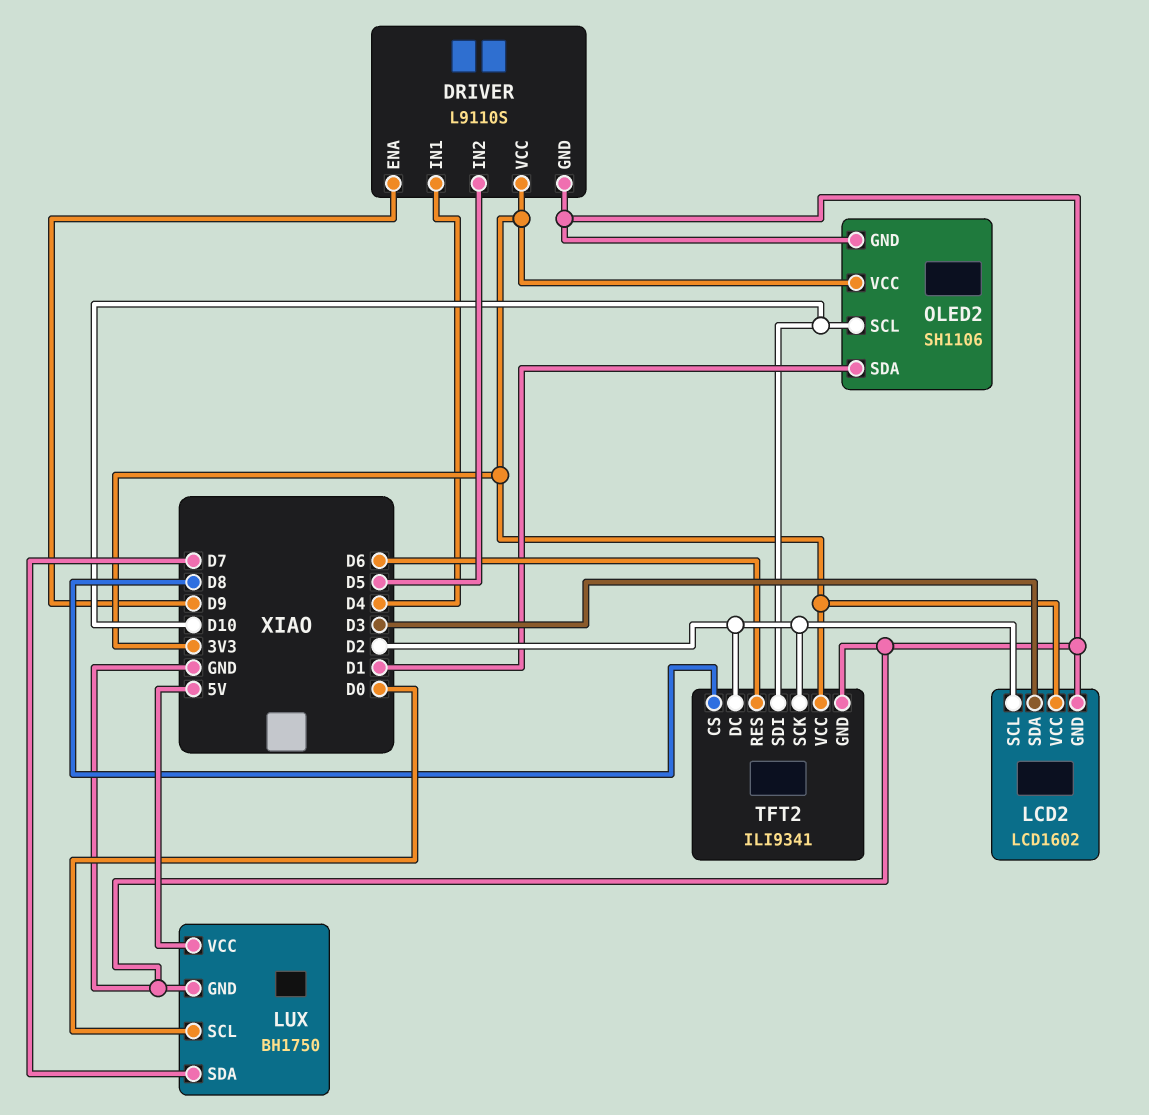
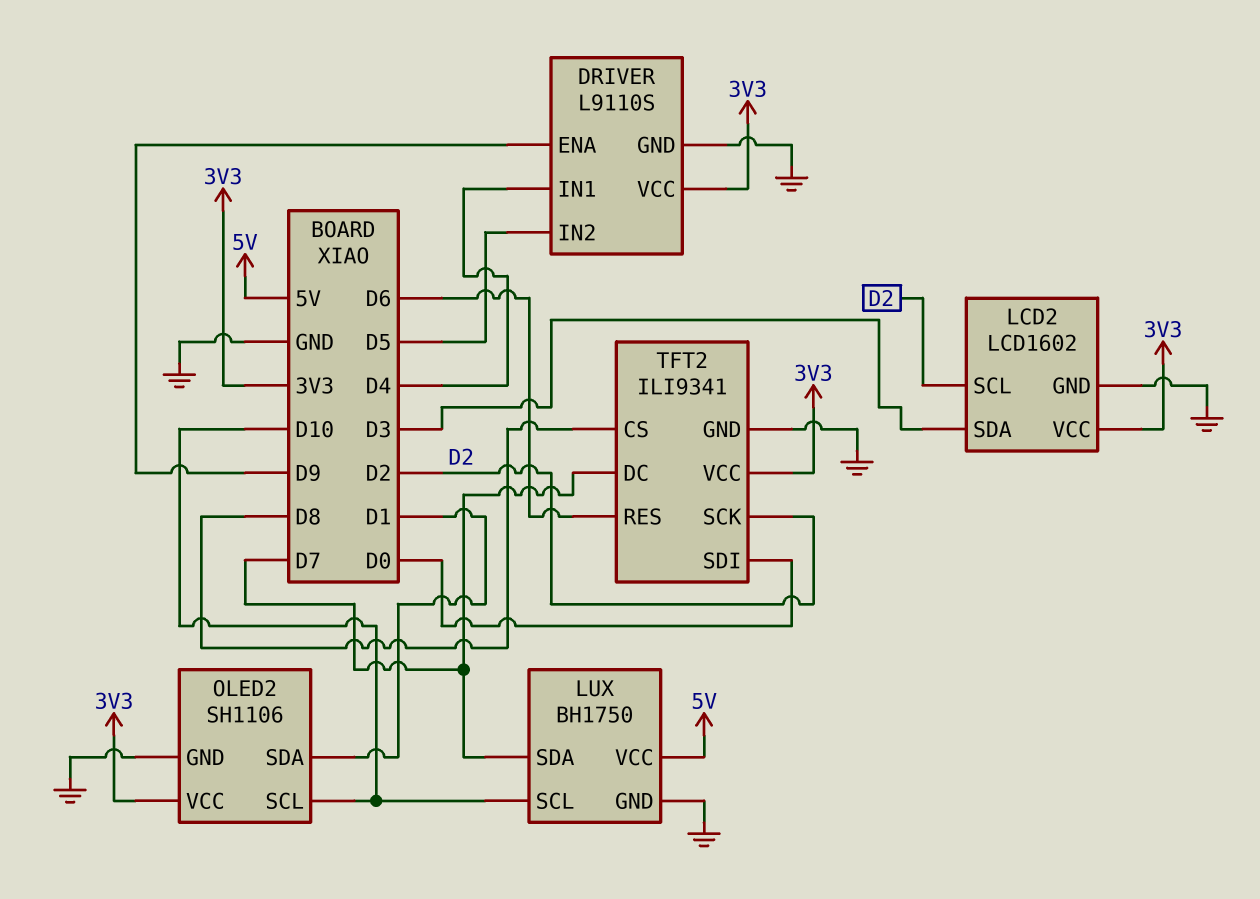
LUX pin SCL: D0 -> D10
TFT2 pin DC: D2 -> D7
TFT2 pin SDI: D10 -> D0

